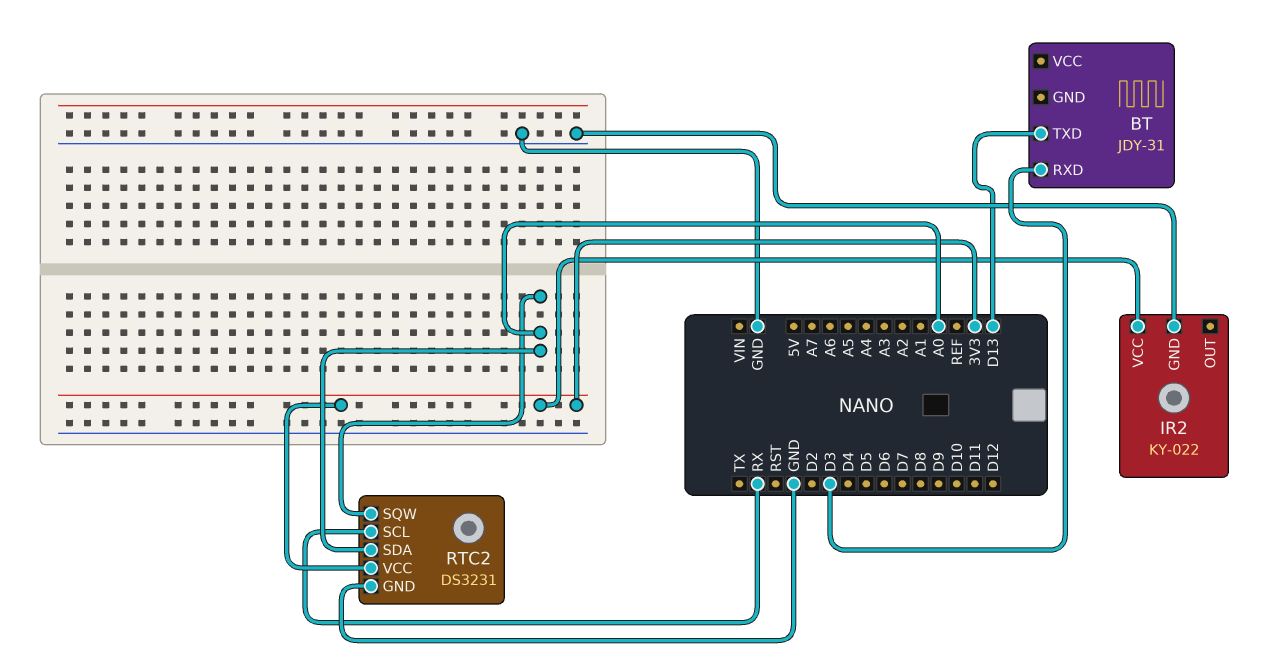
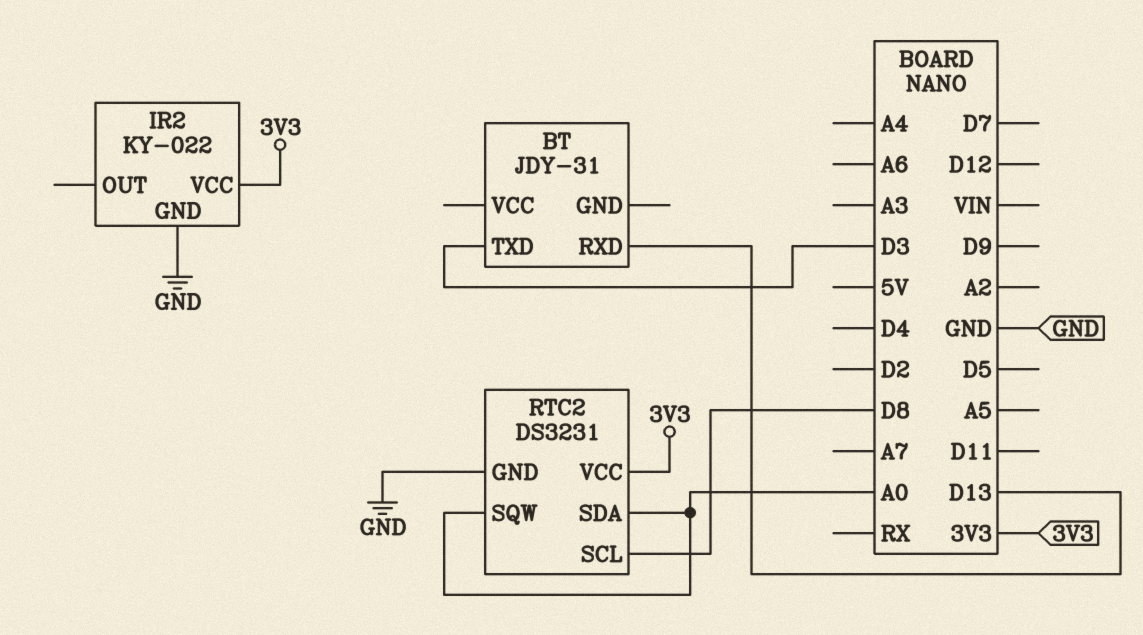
BT pin RXD: D3 -> D13
BT pin TXD: D13 -> D3
RTC2 pin SCL: RX -> D8

